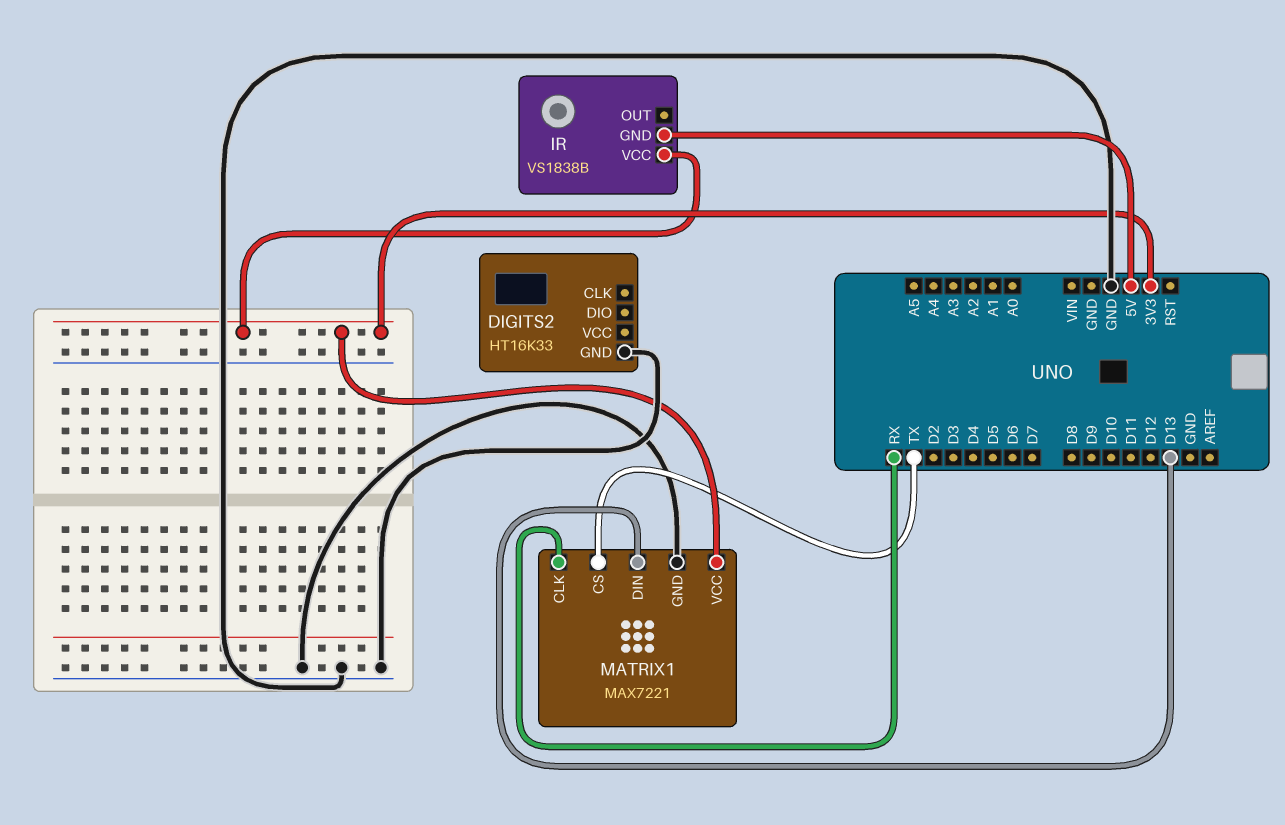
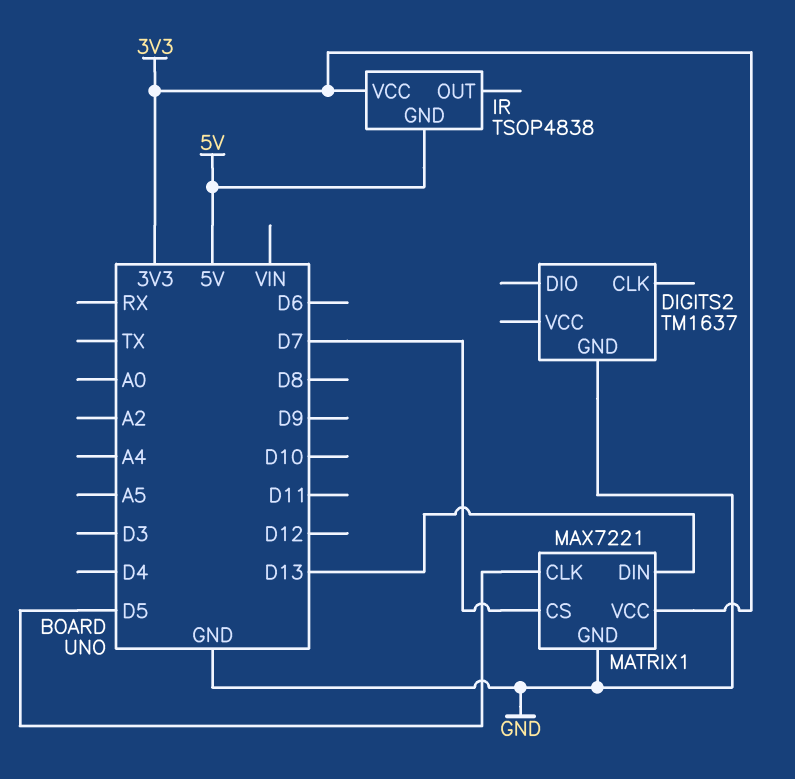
DIGITS2: HT16K33 -> TM1637
IR: VS1838B -> TSOP4838
MATRIX1 pin CLK: RX -> D5
MATRIX1 pin CS: TX -> D7

